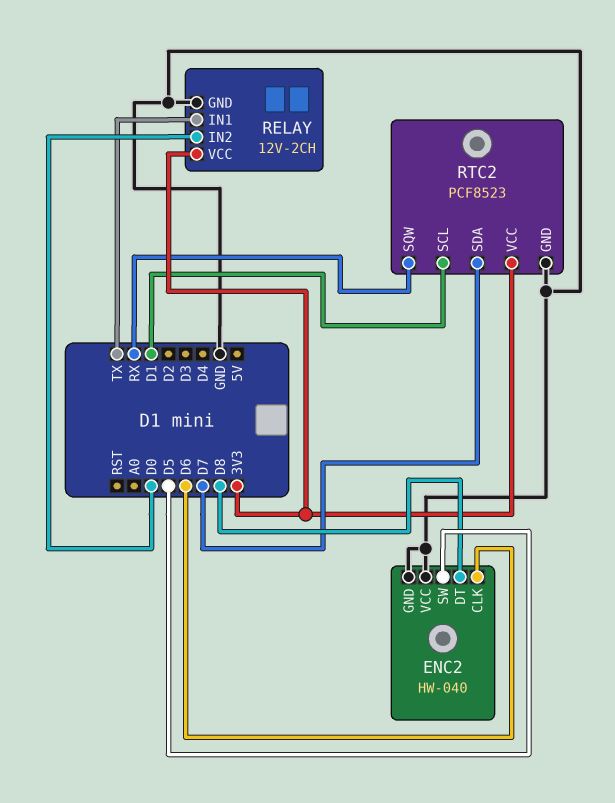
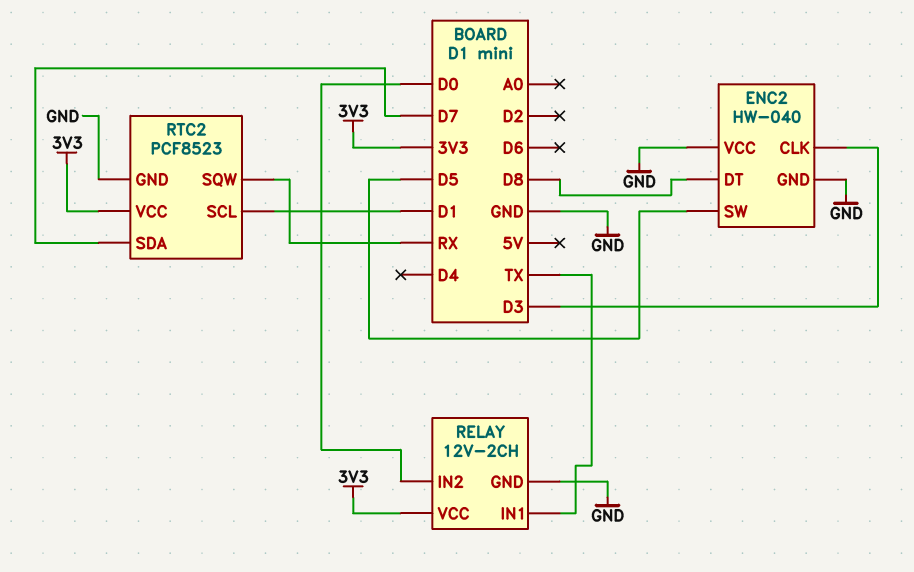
ENC2 pin CLK: D6 -> D3

